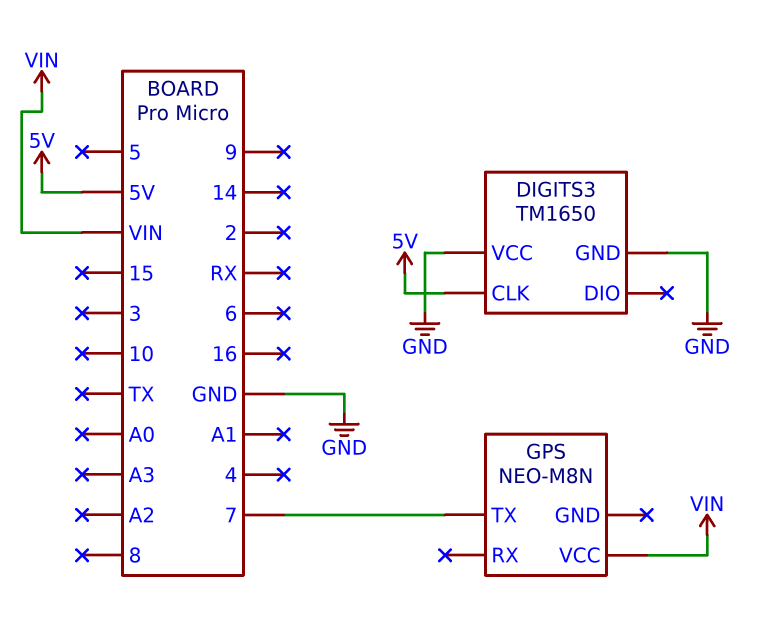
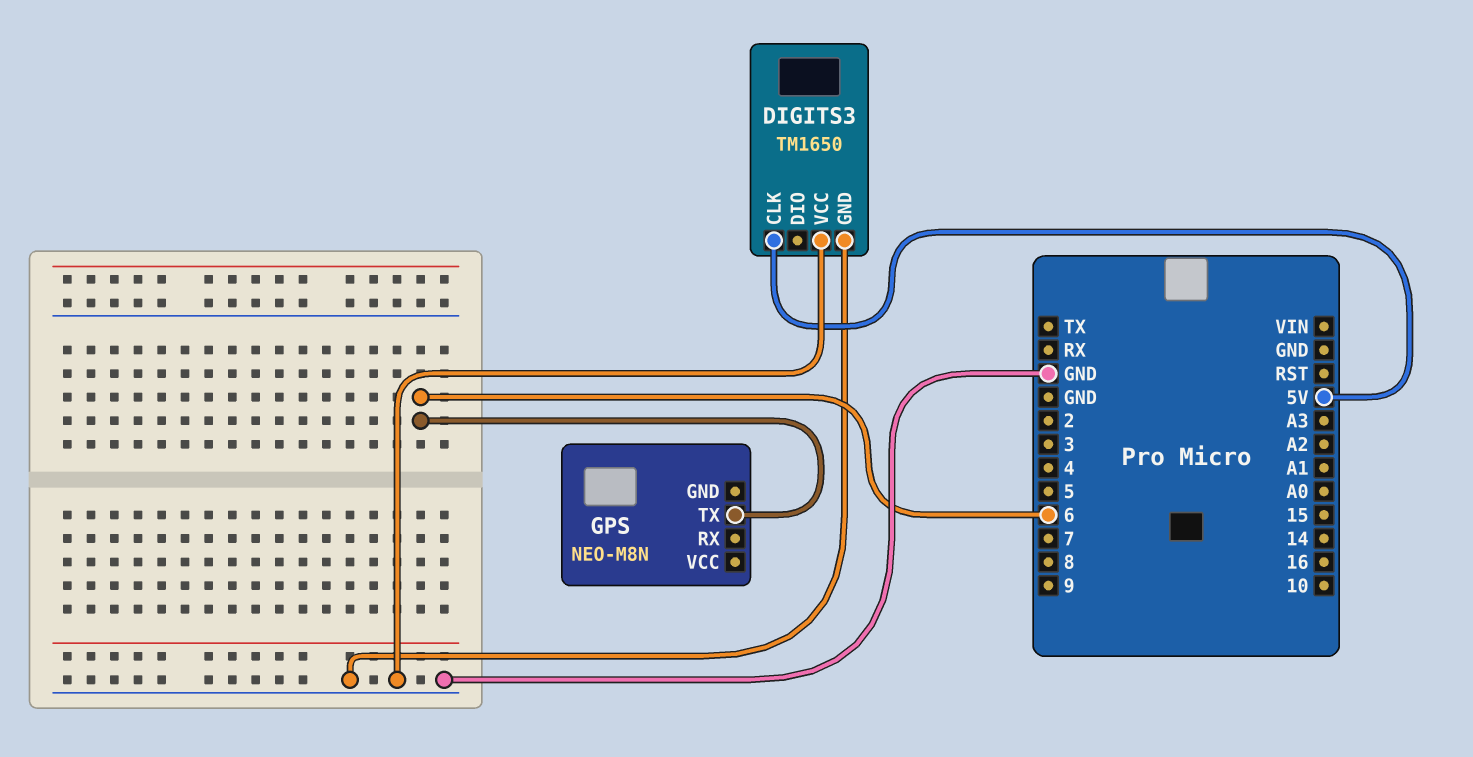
GPS pin TX: 7 -> 6
GPS pin VCC: VIN -> none

